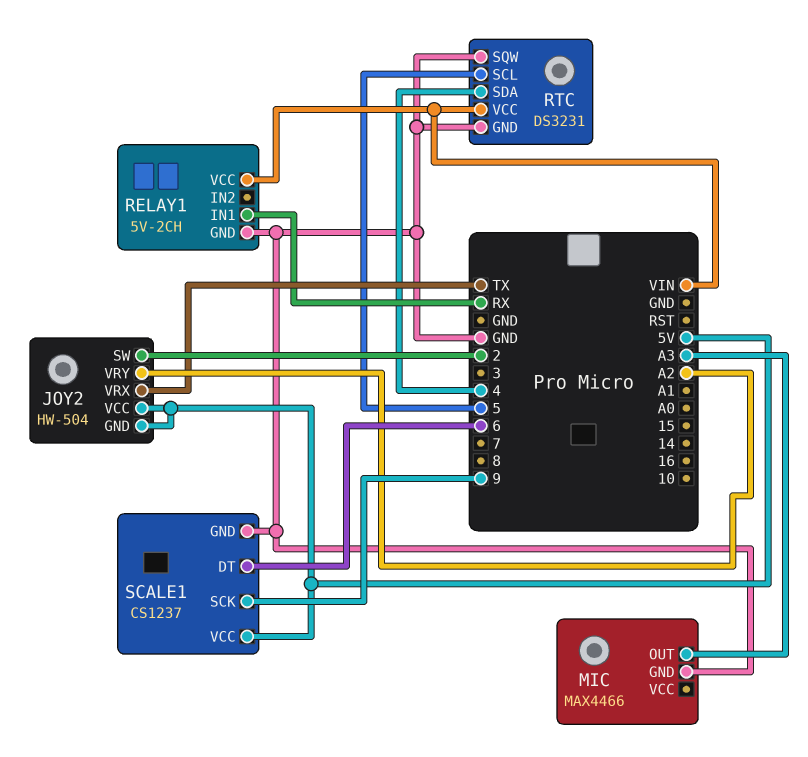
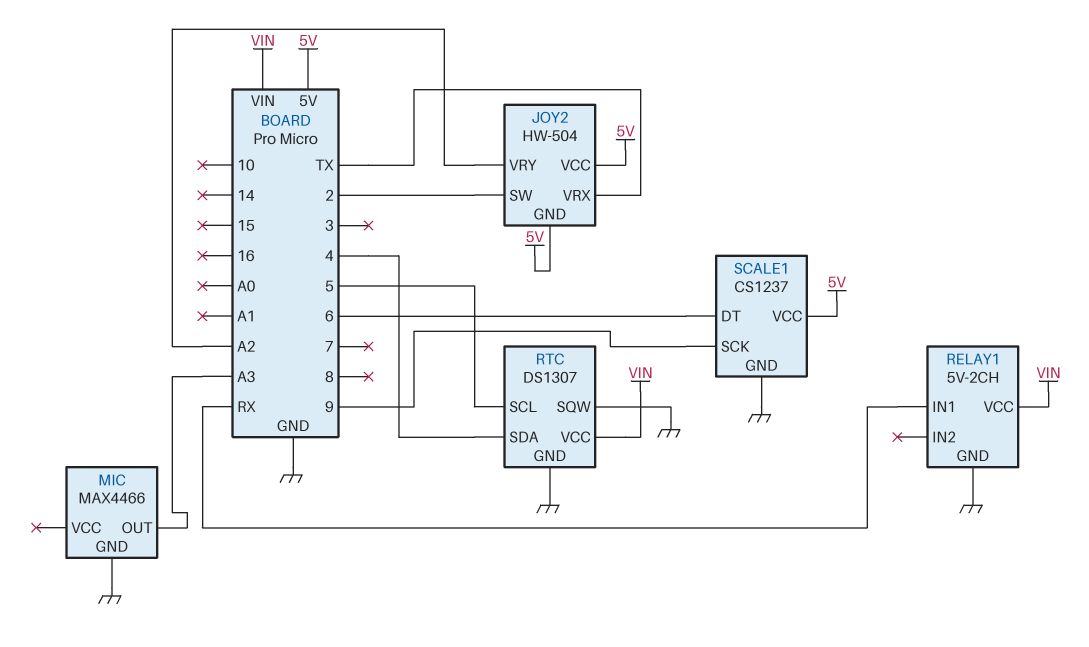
RTC: DS3231 -> DS1307

